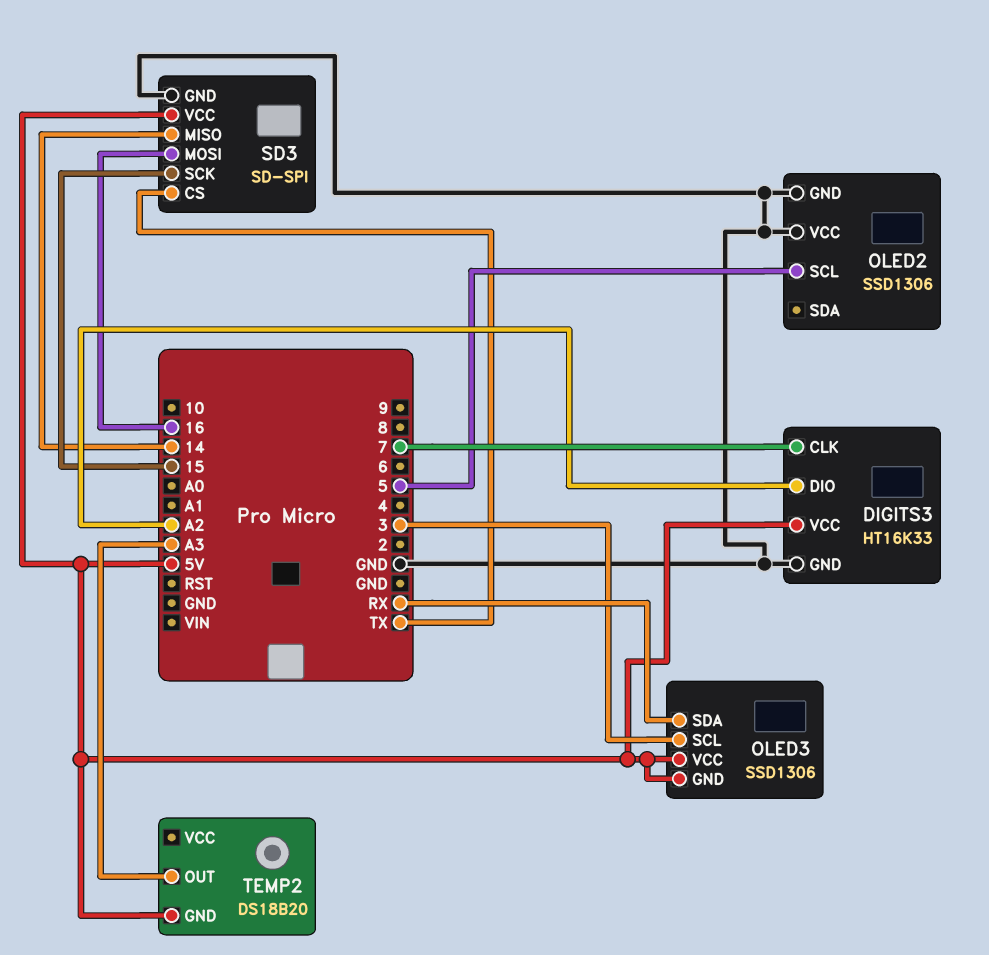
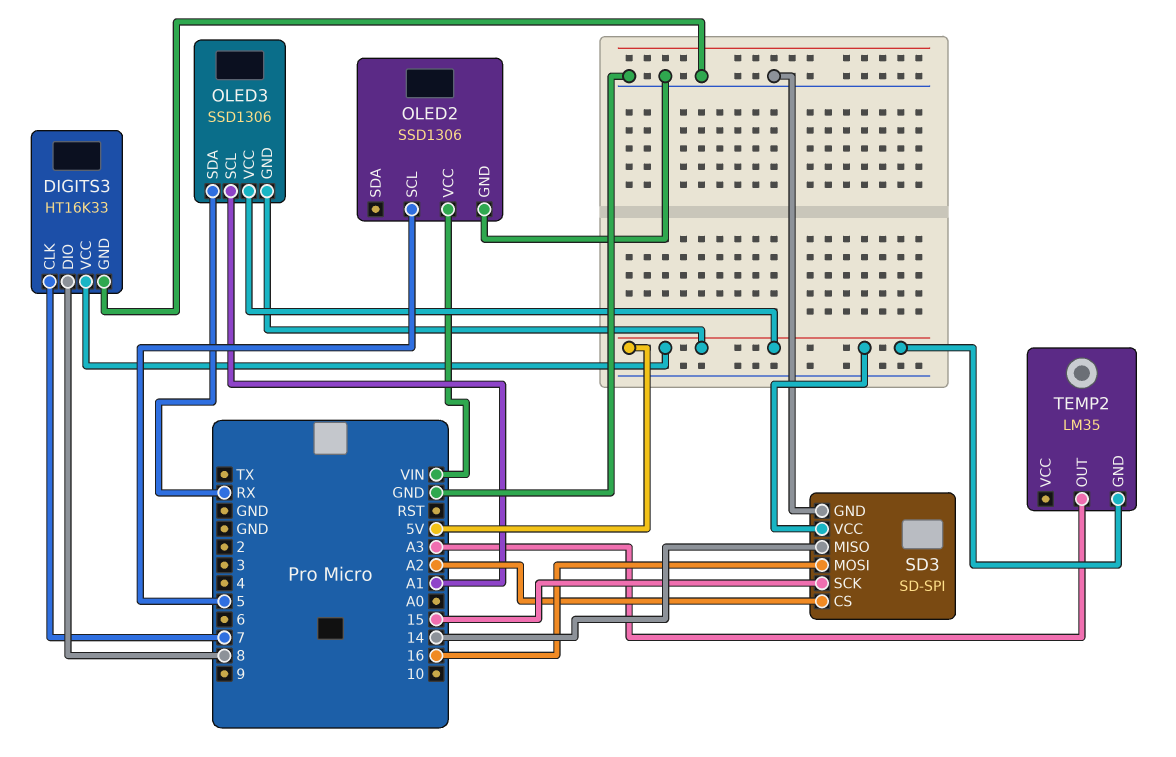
DIGITS3 pin DIO: A2 -> 8
OLED2 pin VCC: GND -> VIN
OLED3 pin SCL: 3 -> A1
SD3 pin CS: TX -> A2
TEMP2: DS18B20 -> LM35

